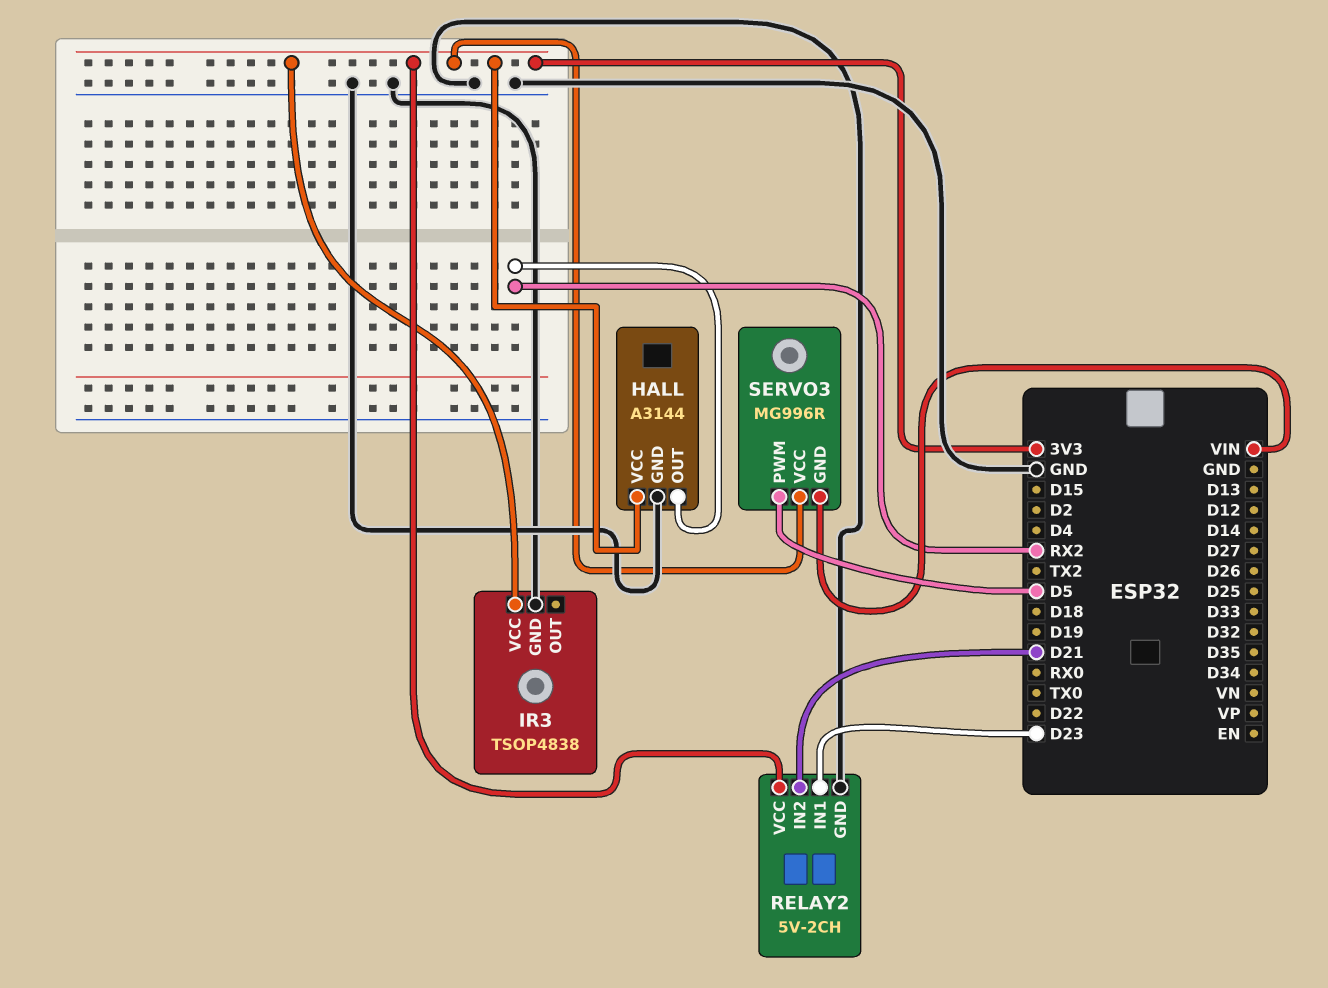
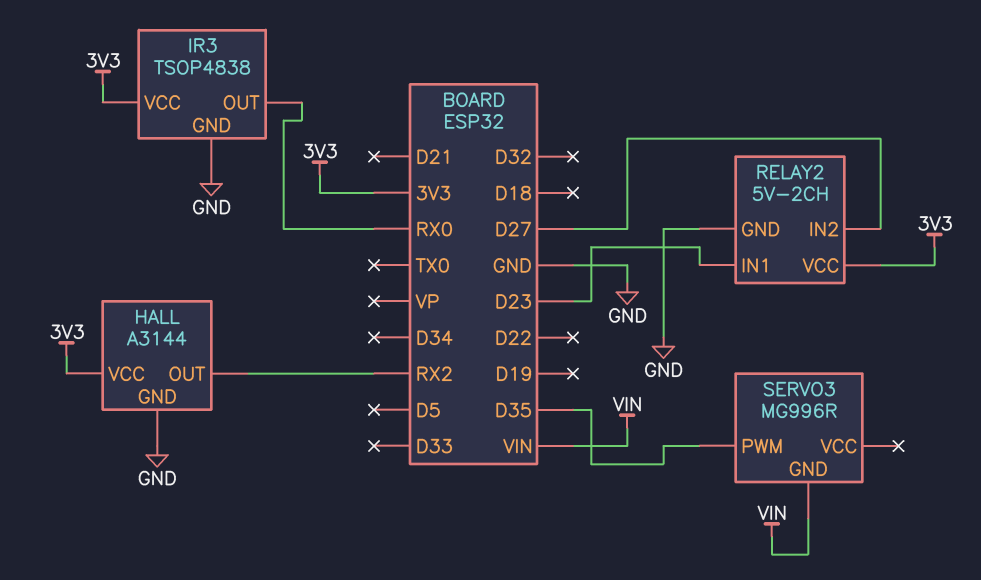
IR3 pin OUT: none -> RX0
RELAY2 pin IN2: D21 -> D27
SERVO3 pin PWM: D5 -> D35
SERVO3 pin VCC: 3V3 -> none

